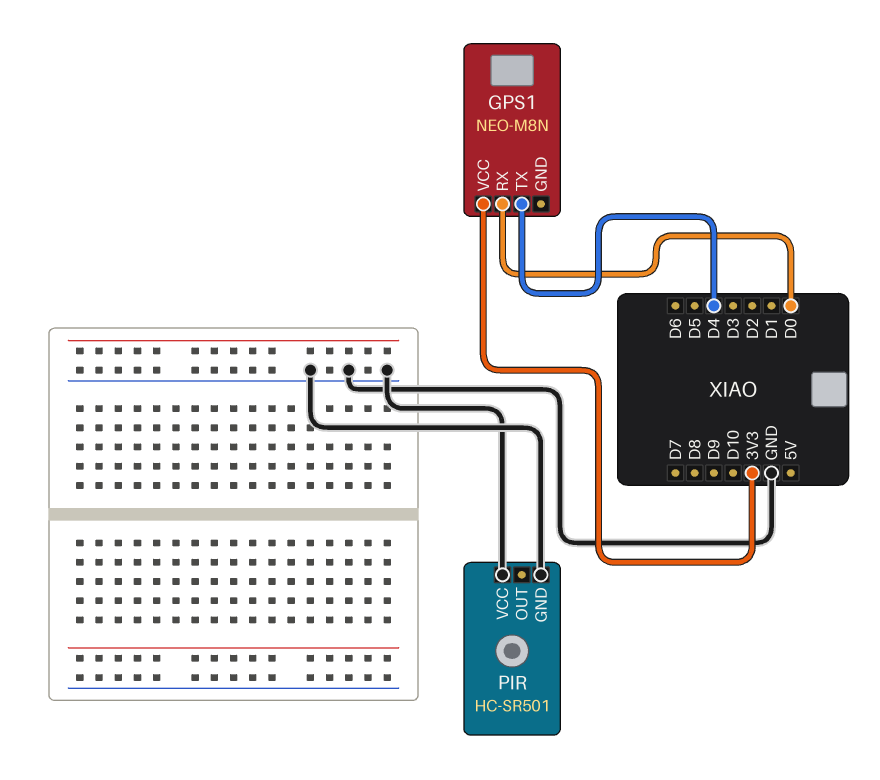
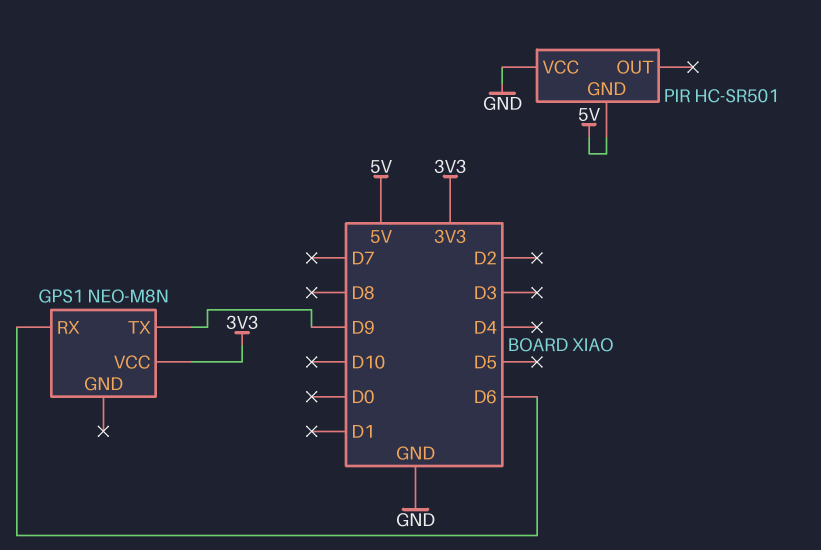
GPS1 pin RX: D0 -> D6
GPS1 pin TX: D4 -> D9
PIR pin GND: GND -> 5V

